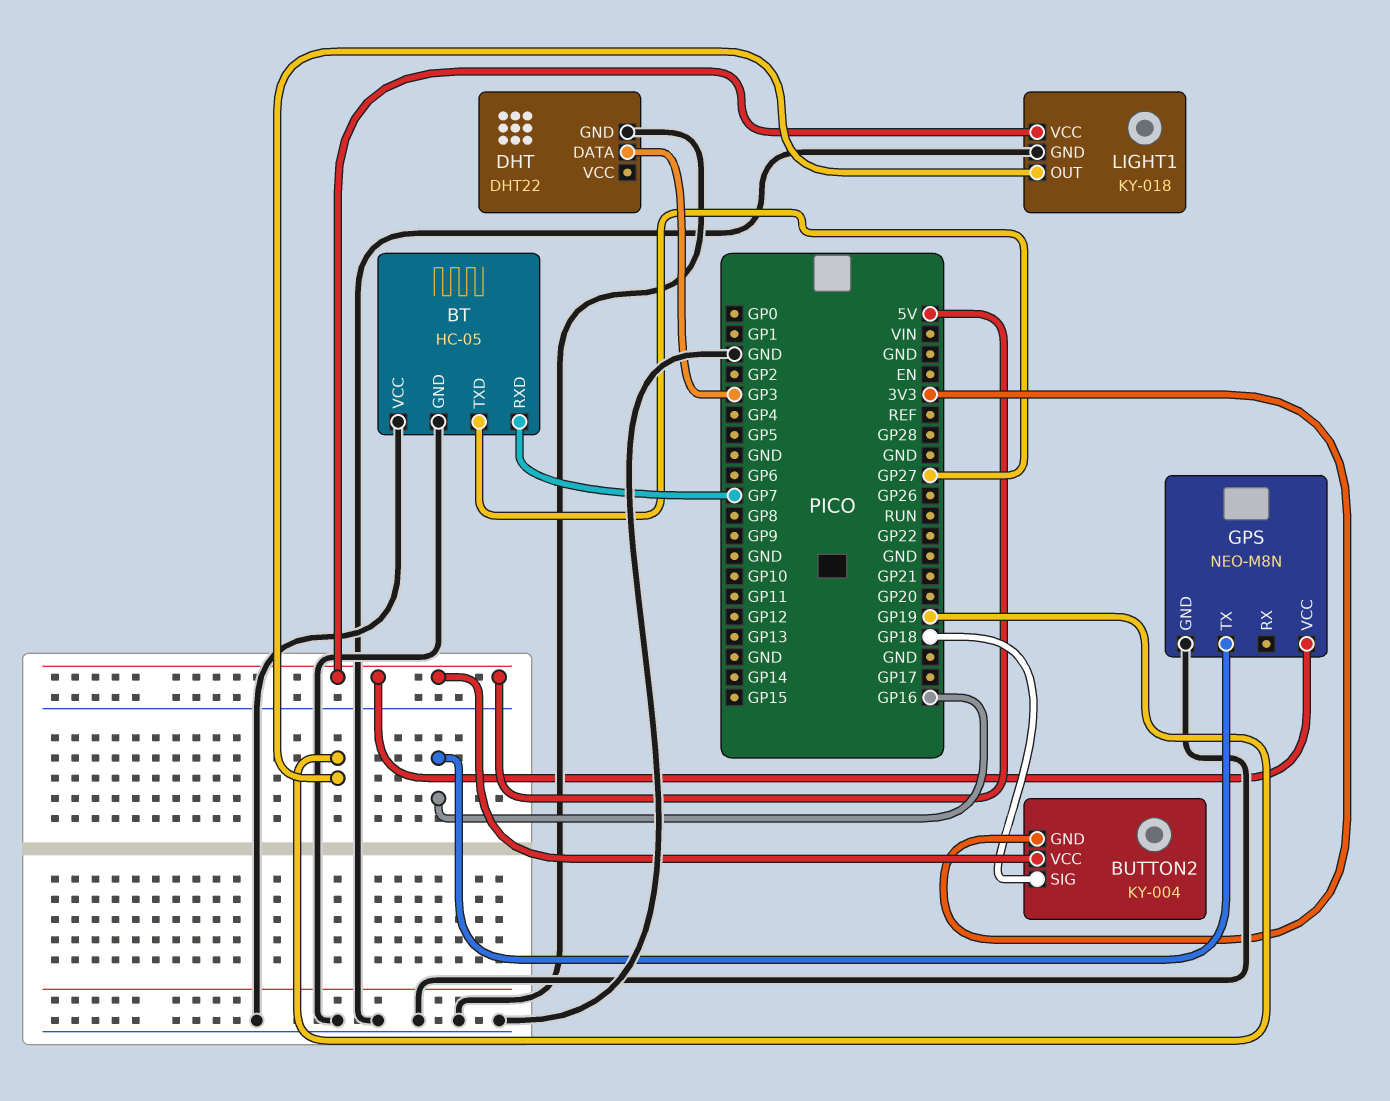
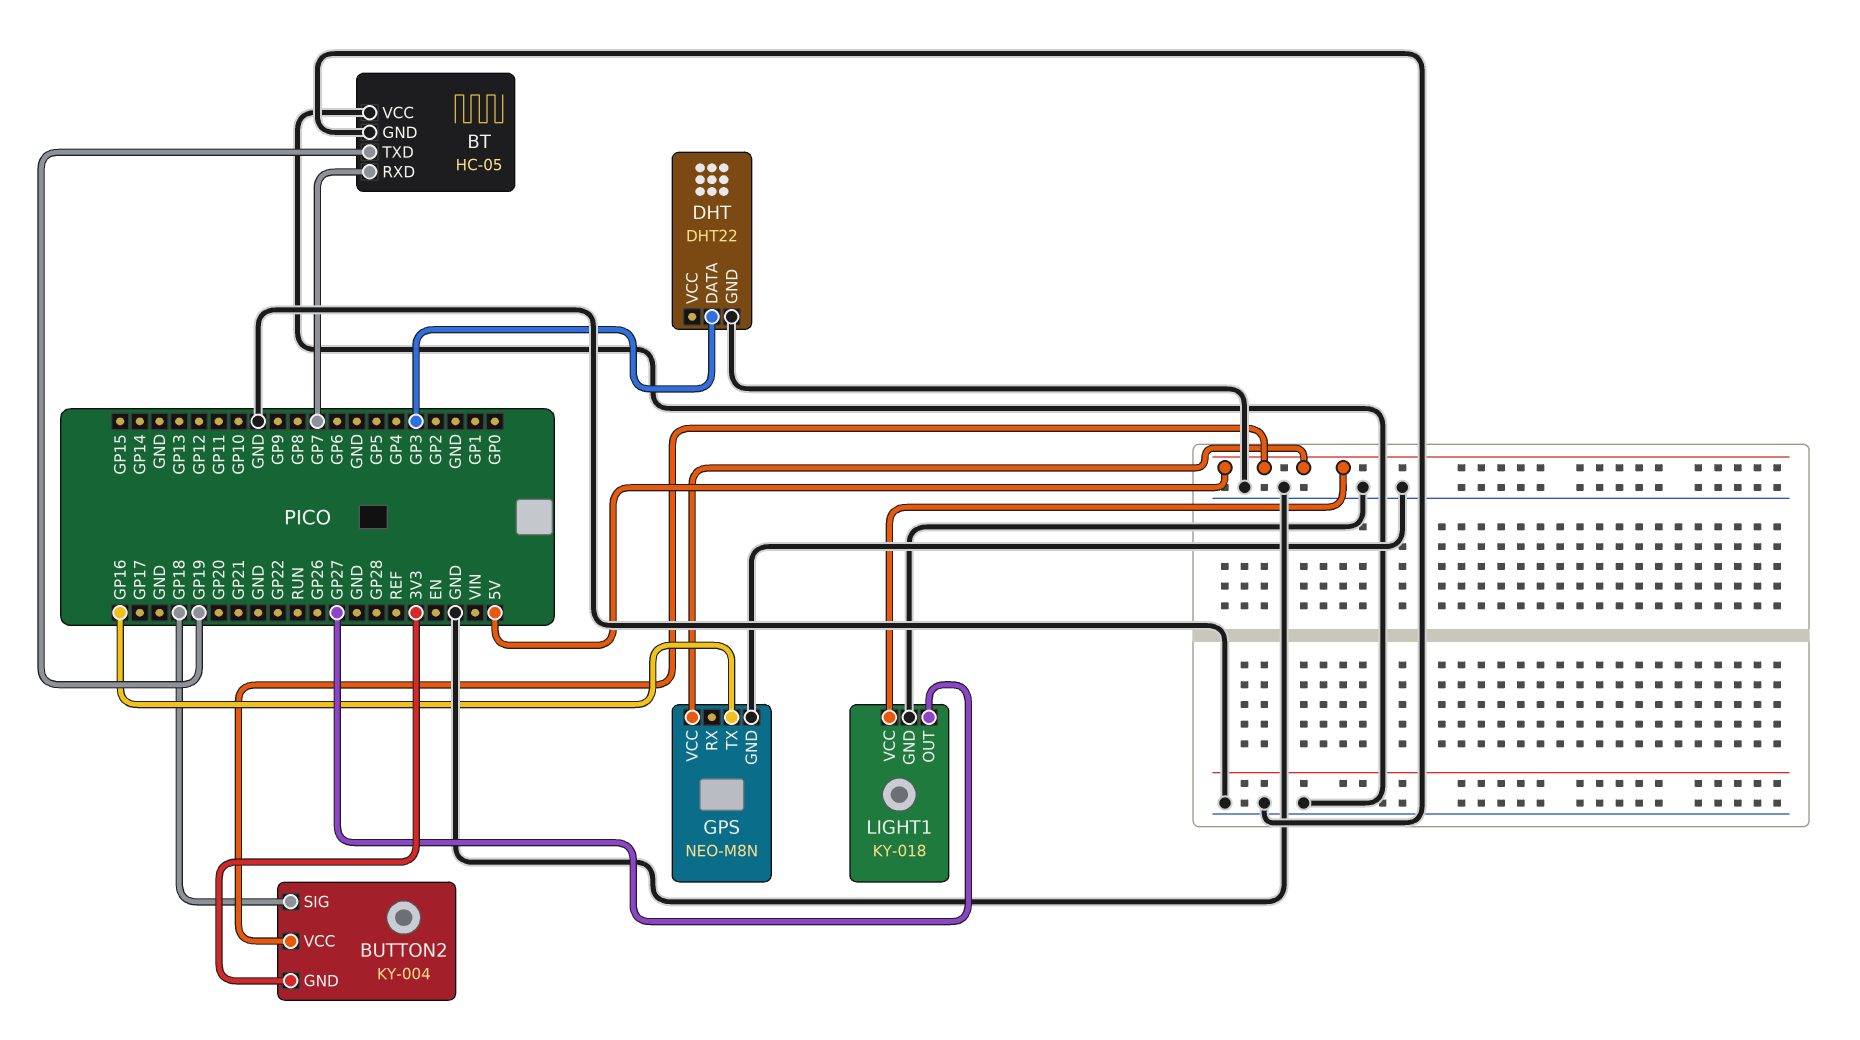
BT pin TXD: GP27 -> GP19
LIGHT1 pin OUT: GP19 -> GP27

